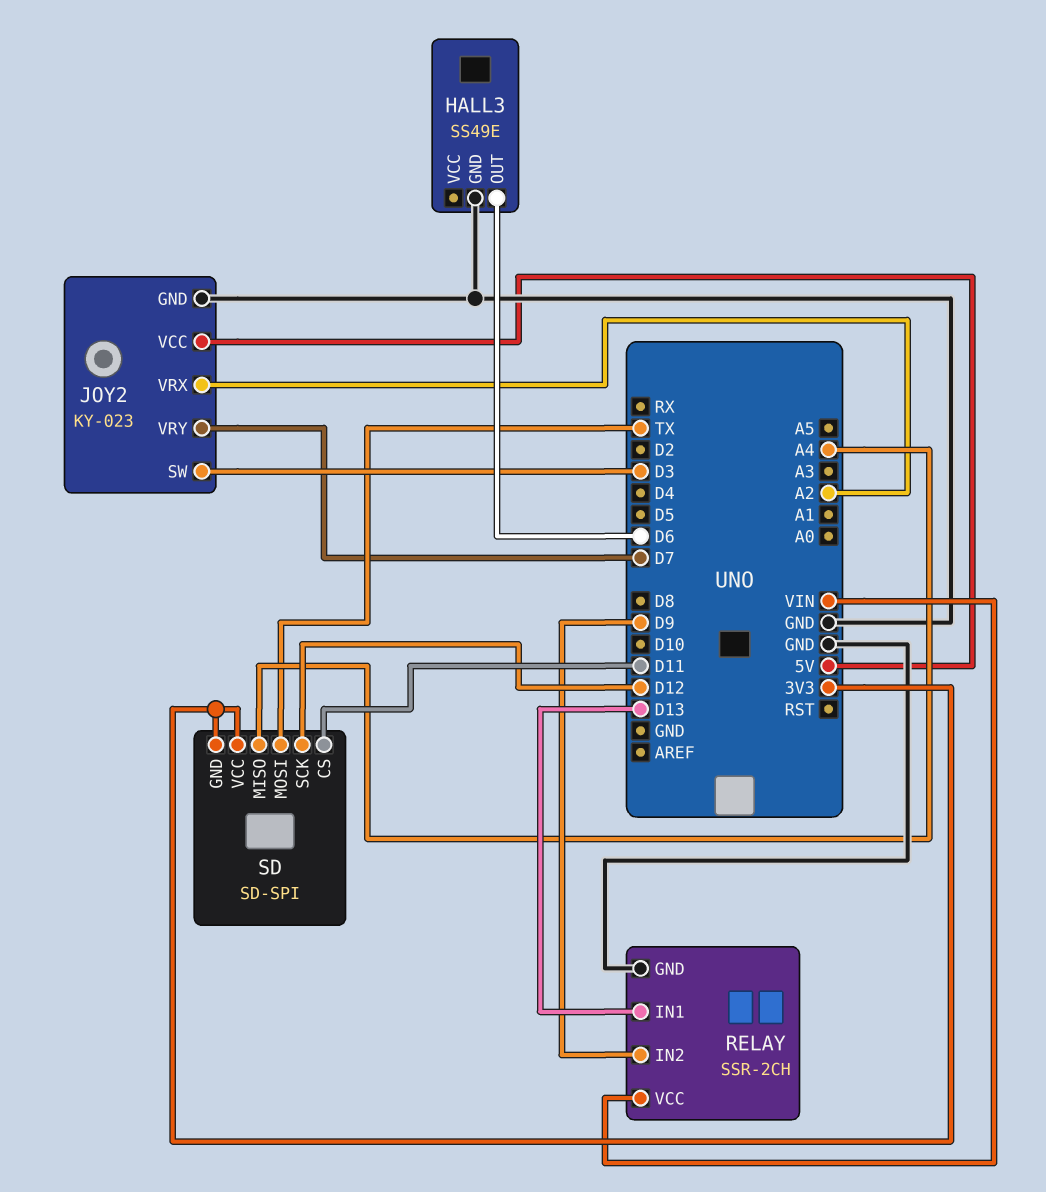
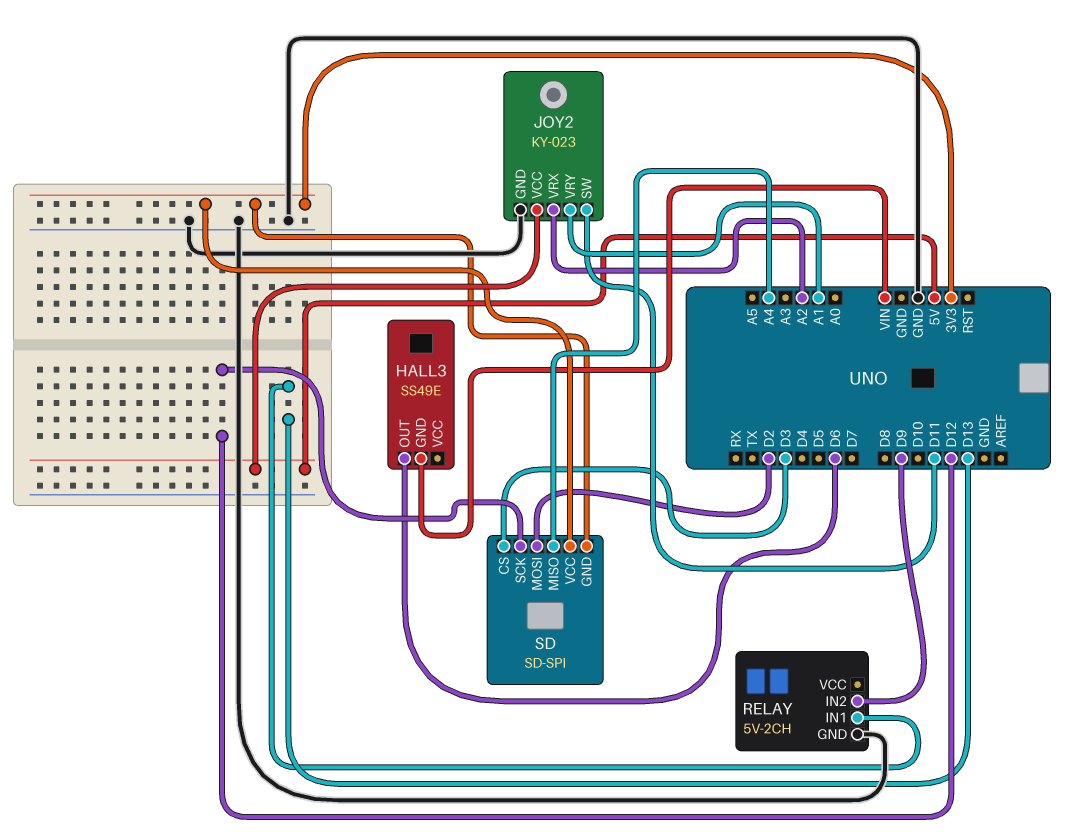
HALL3 pin GND: GND -> VIN
JOY2 pin SW: D3 -> D11
JOY2 pin VRY: D7 -> A1
RELAY: SSR-2CH -> 5V-2CH
RELAY pin VCC: VIN -> none
SD pin CS: D11 -> D3
SD pin MOSI: TX -> D2

